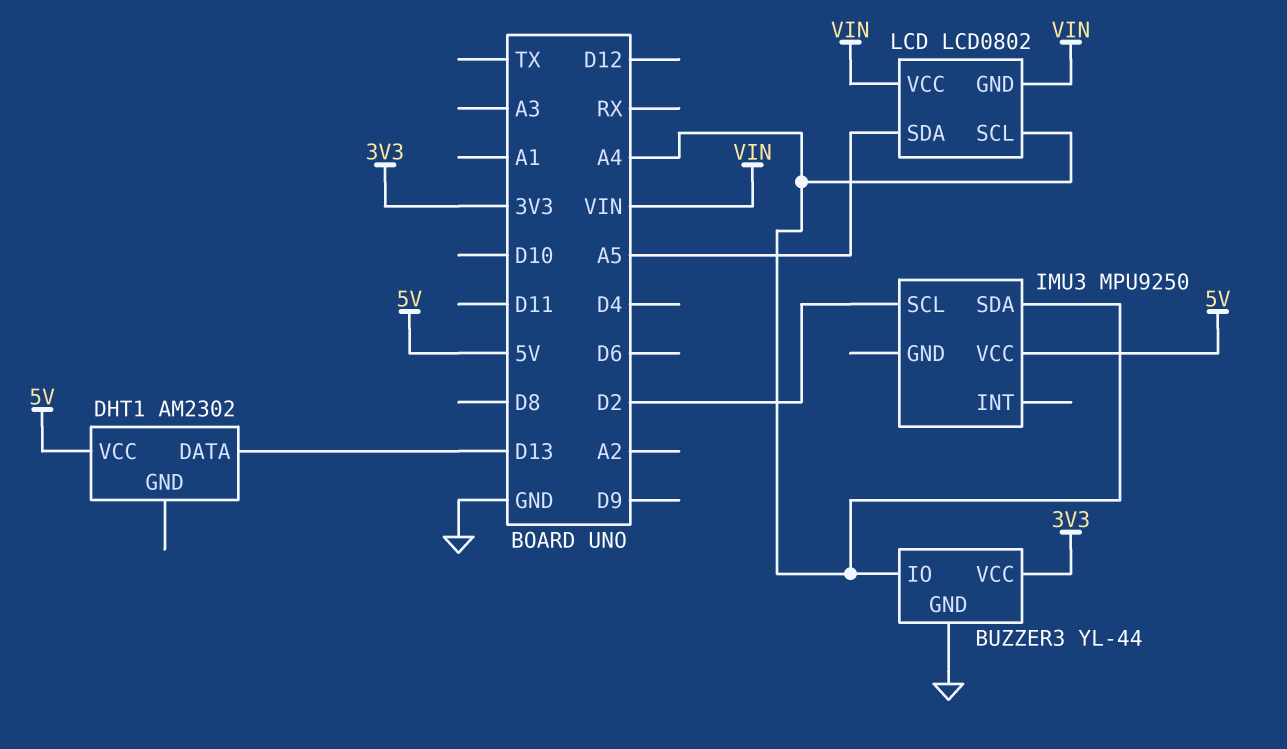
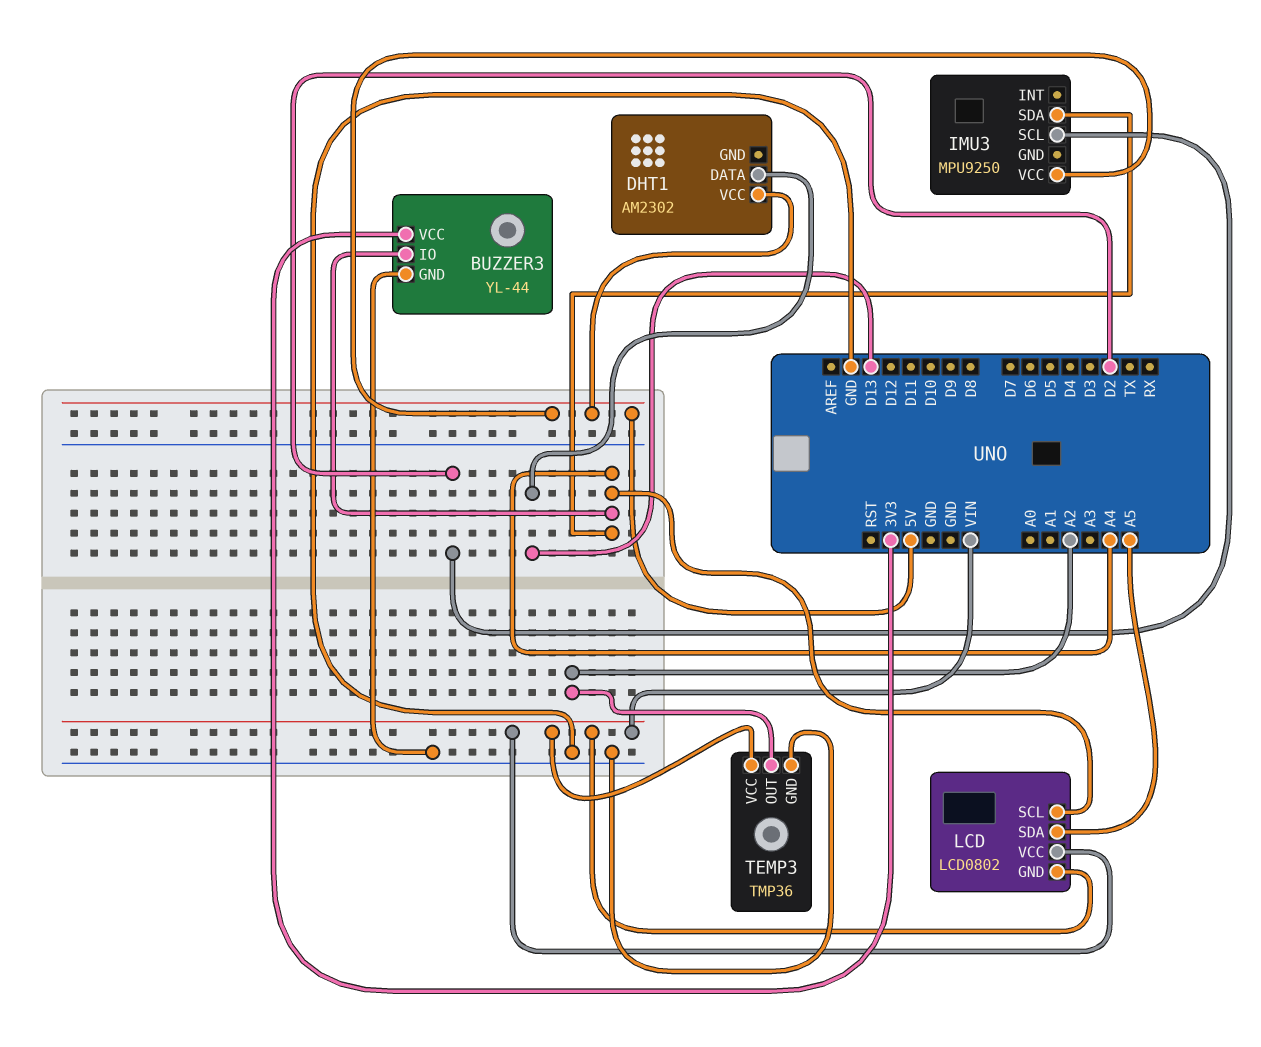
TEMP3: none -> TMP36
TEMP3 pin GND: none -> GND
TEMP3 pin OUT: none -> A2
TEMP3 pin VCC: none -> VIN

